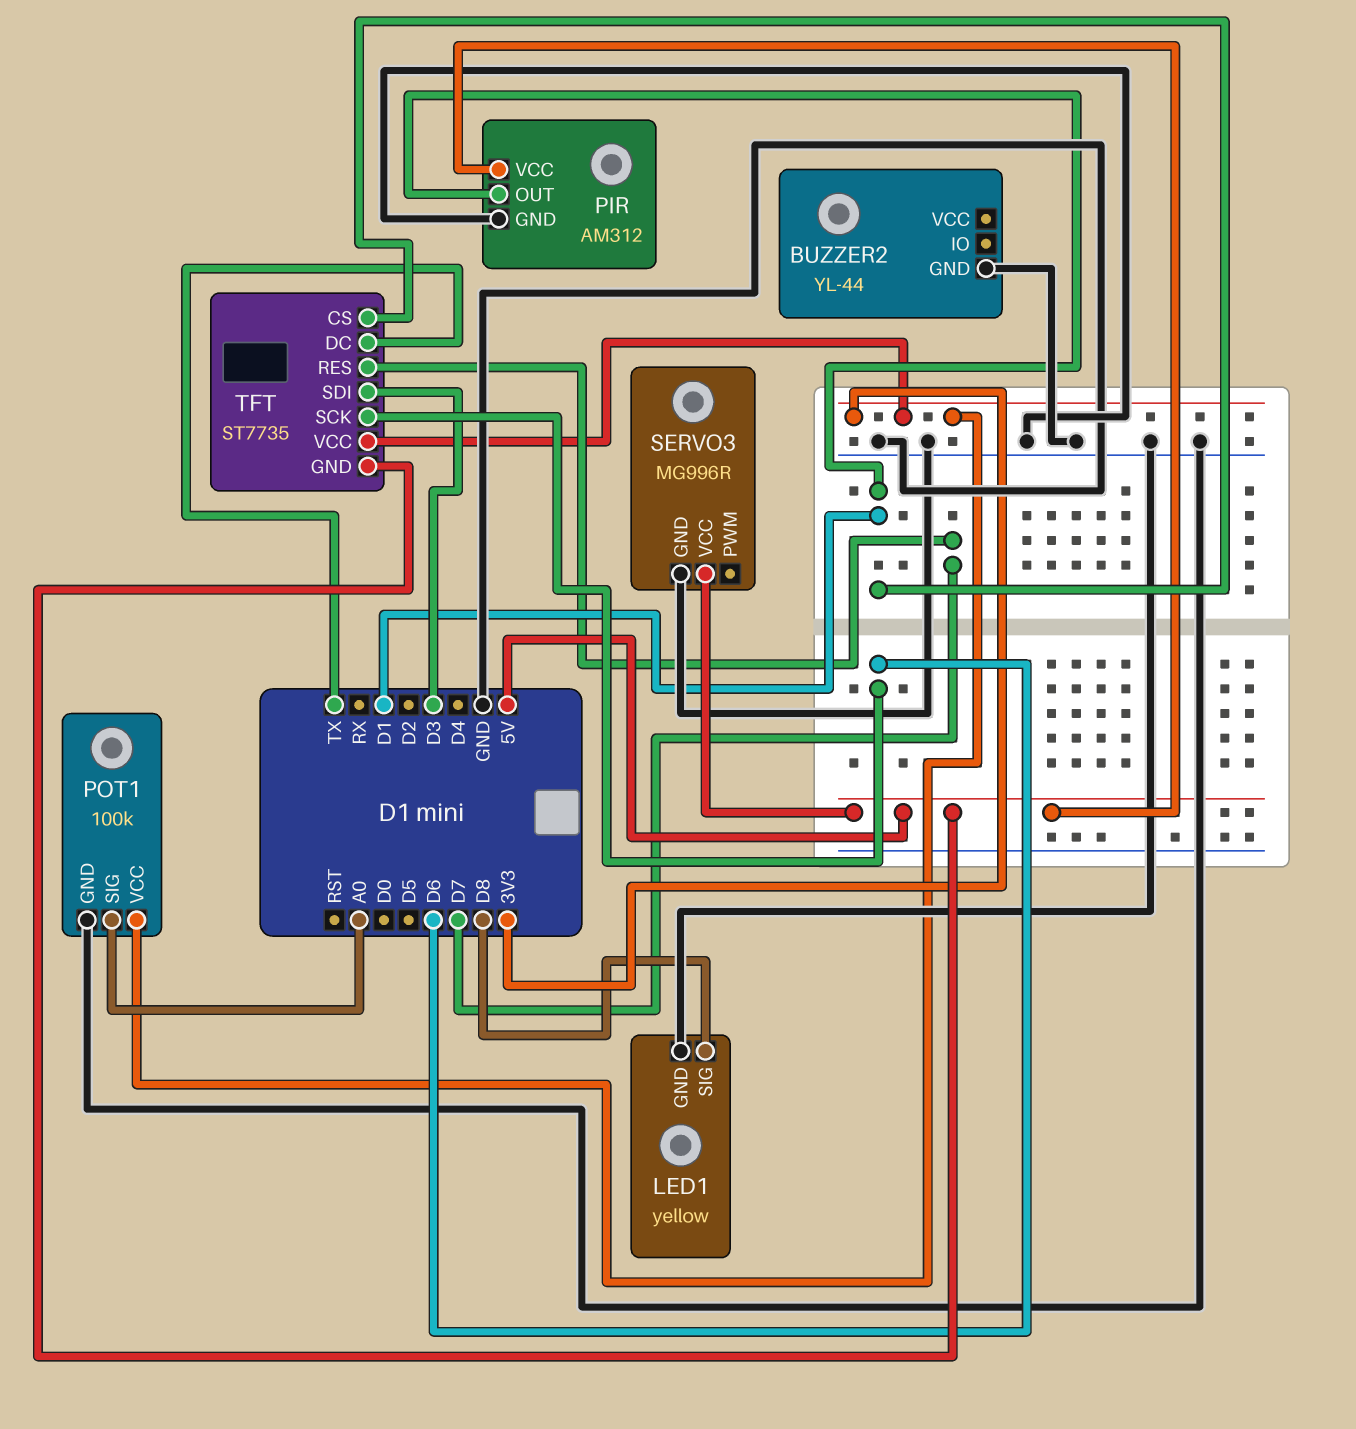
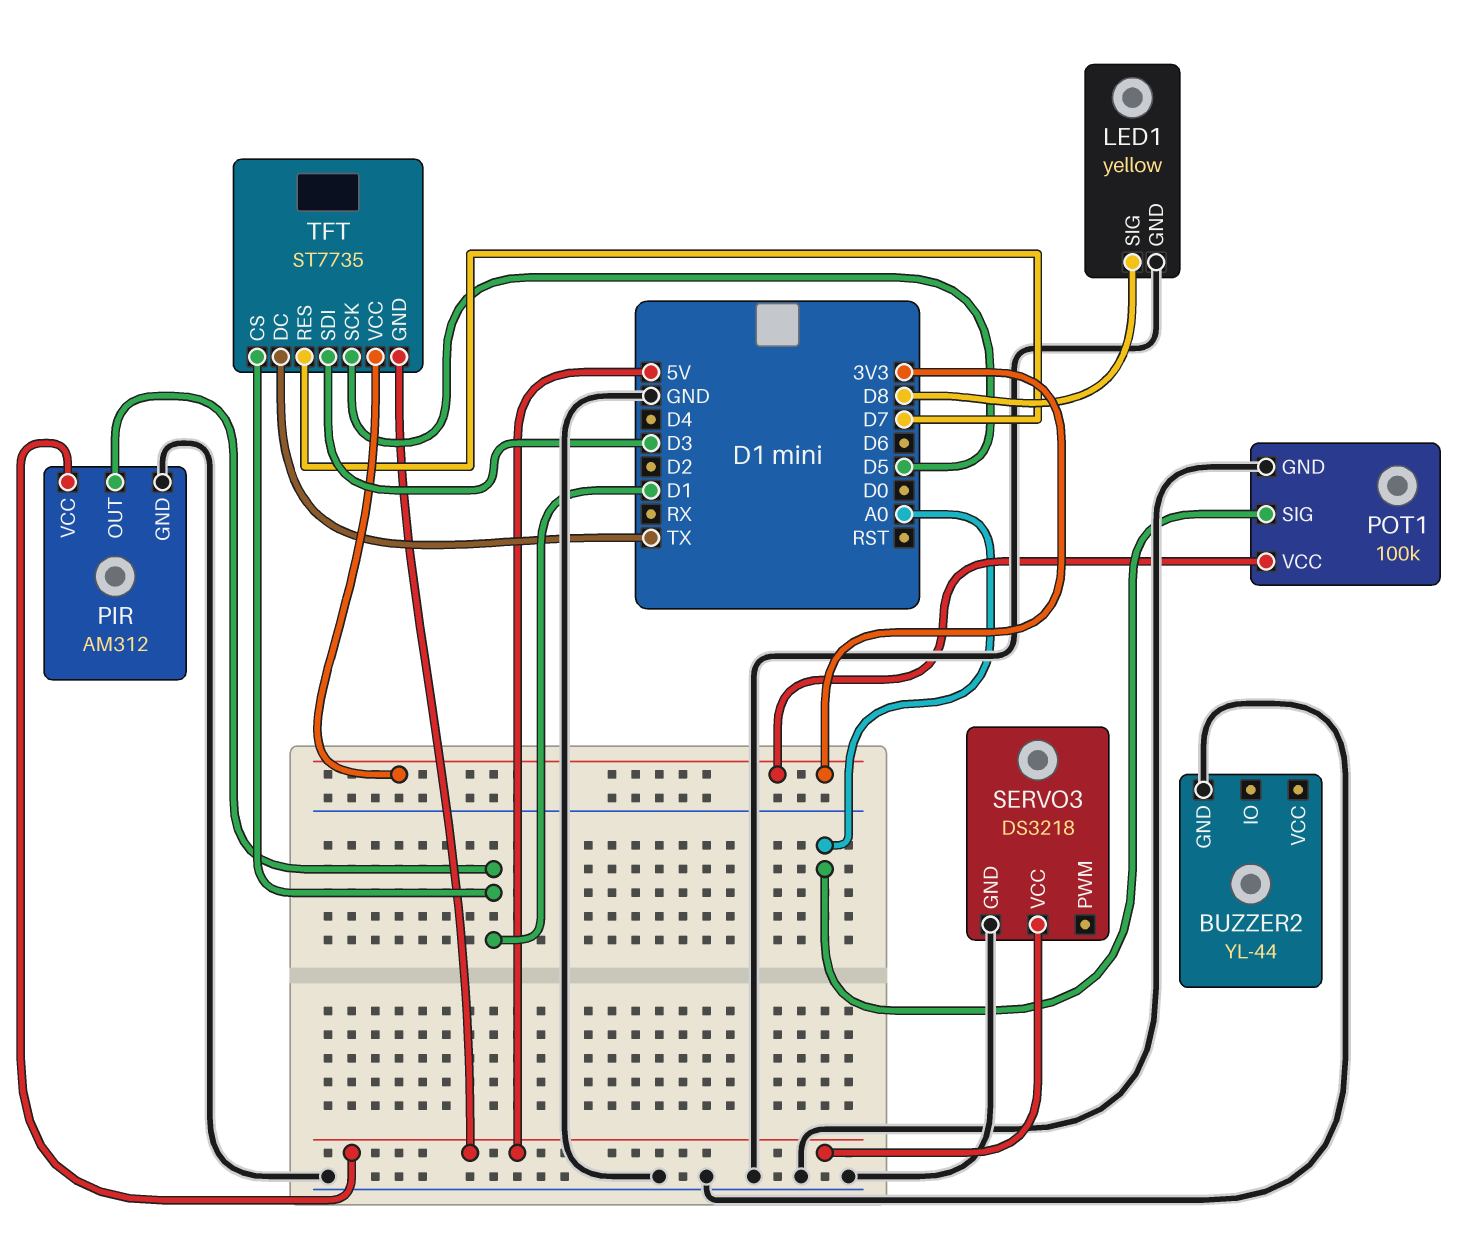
SERVO3: MG996R -> DS3218
TFT pin SCK: D6 -> D5

